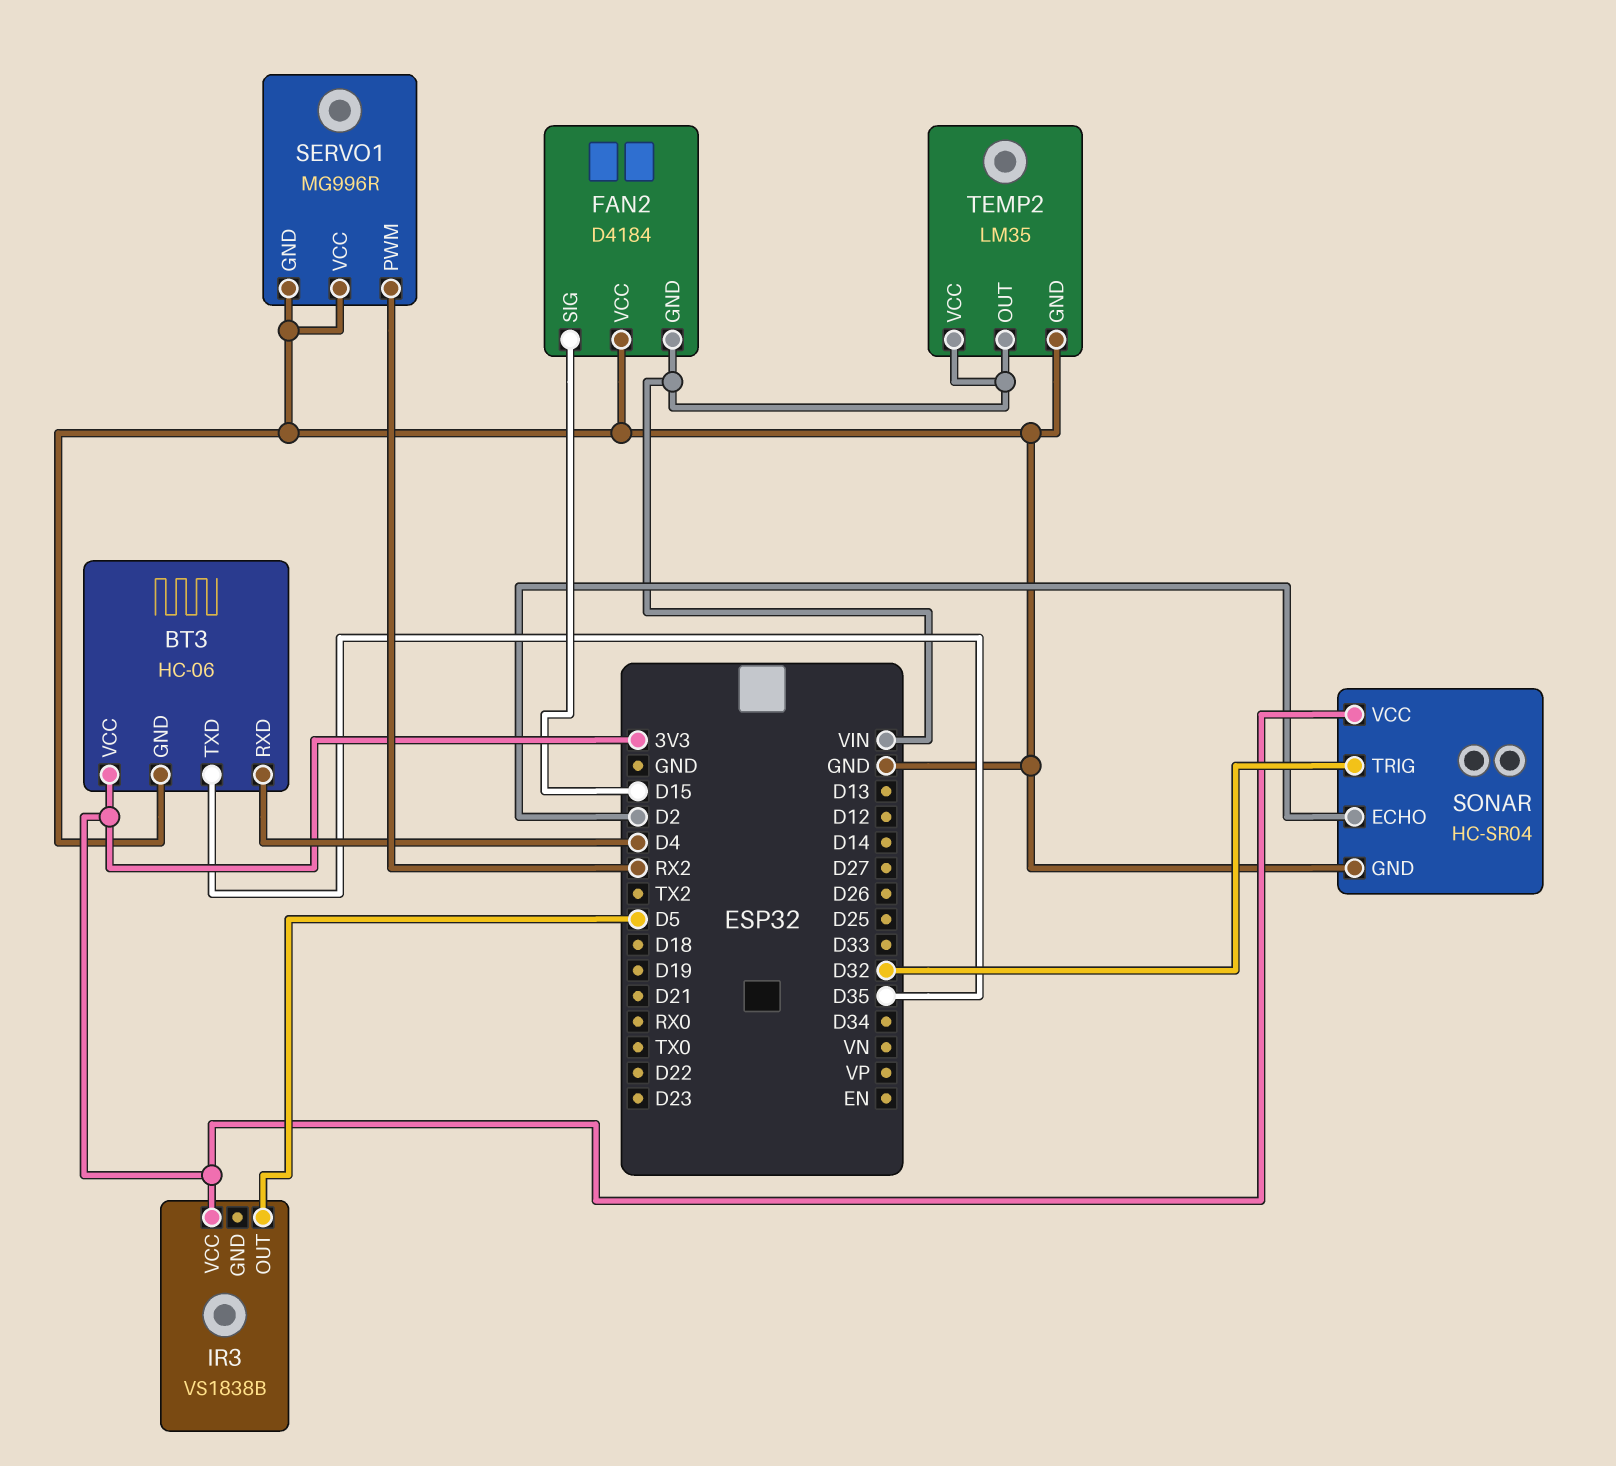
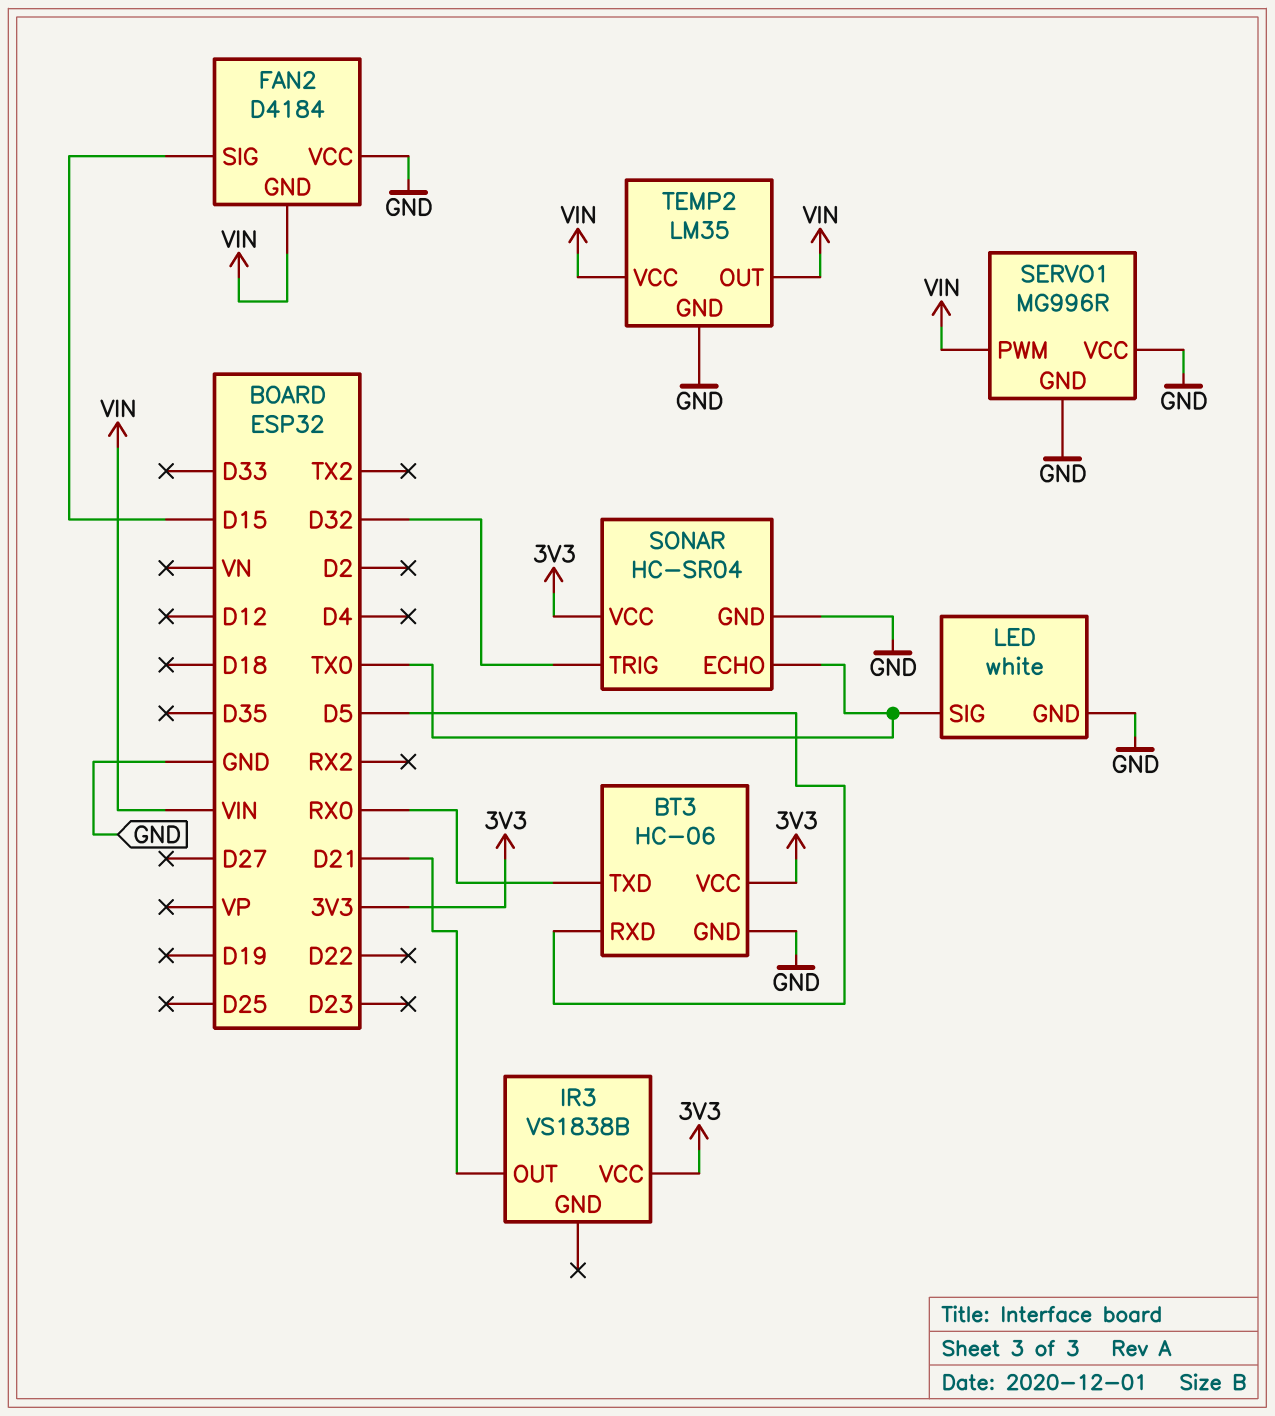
BT3 pin RXD: D4 -> D5
BT3 pin TXD: D35 -> RX0
IR3 pin OUT: D5 -> D21
LED: none -> white
LED pin GND: none -> GND
LED pin SIG: none -> TX0
SERVO1 pin PWM: RX2 -> VIN
SONAR pin ECHO: D2 -> TX0

